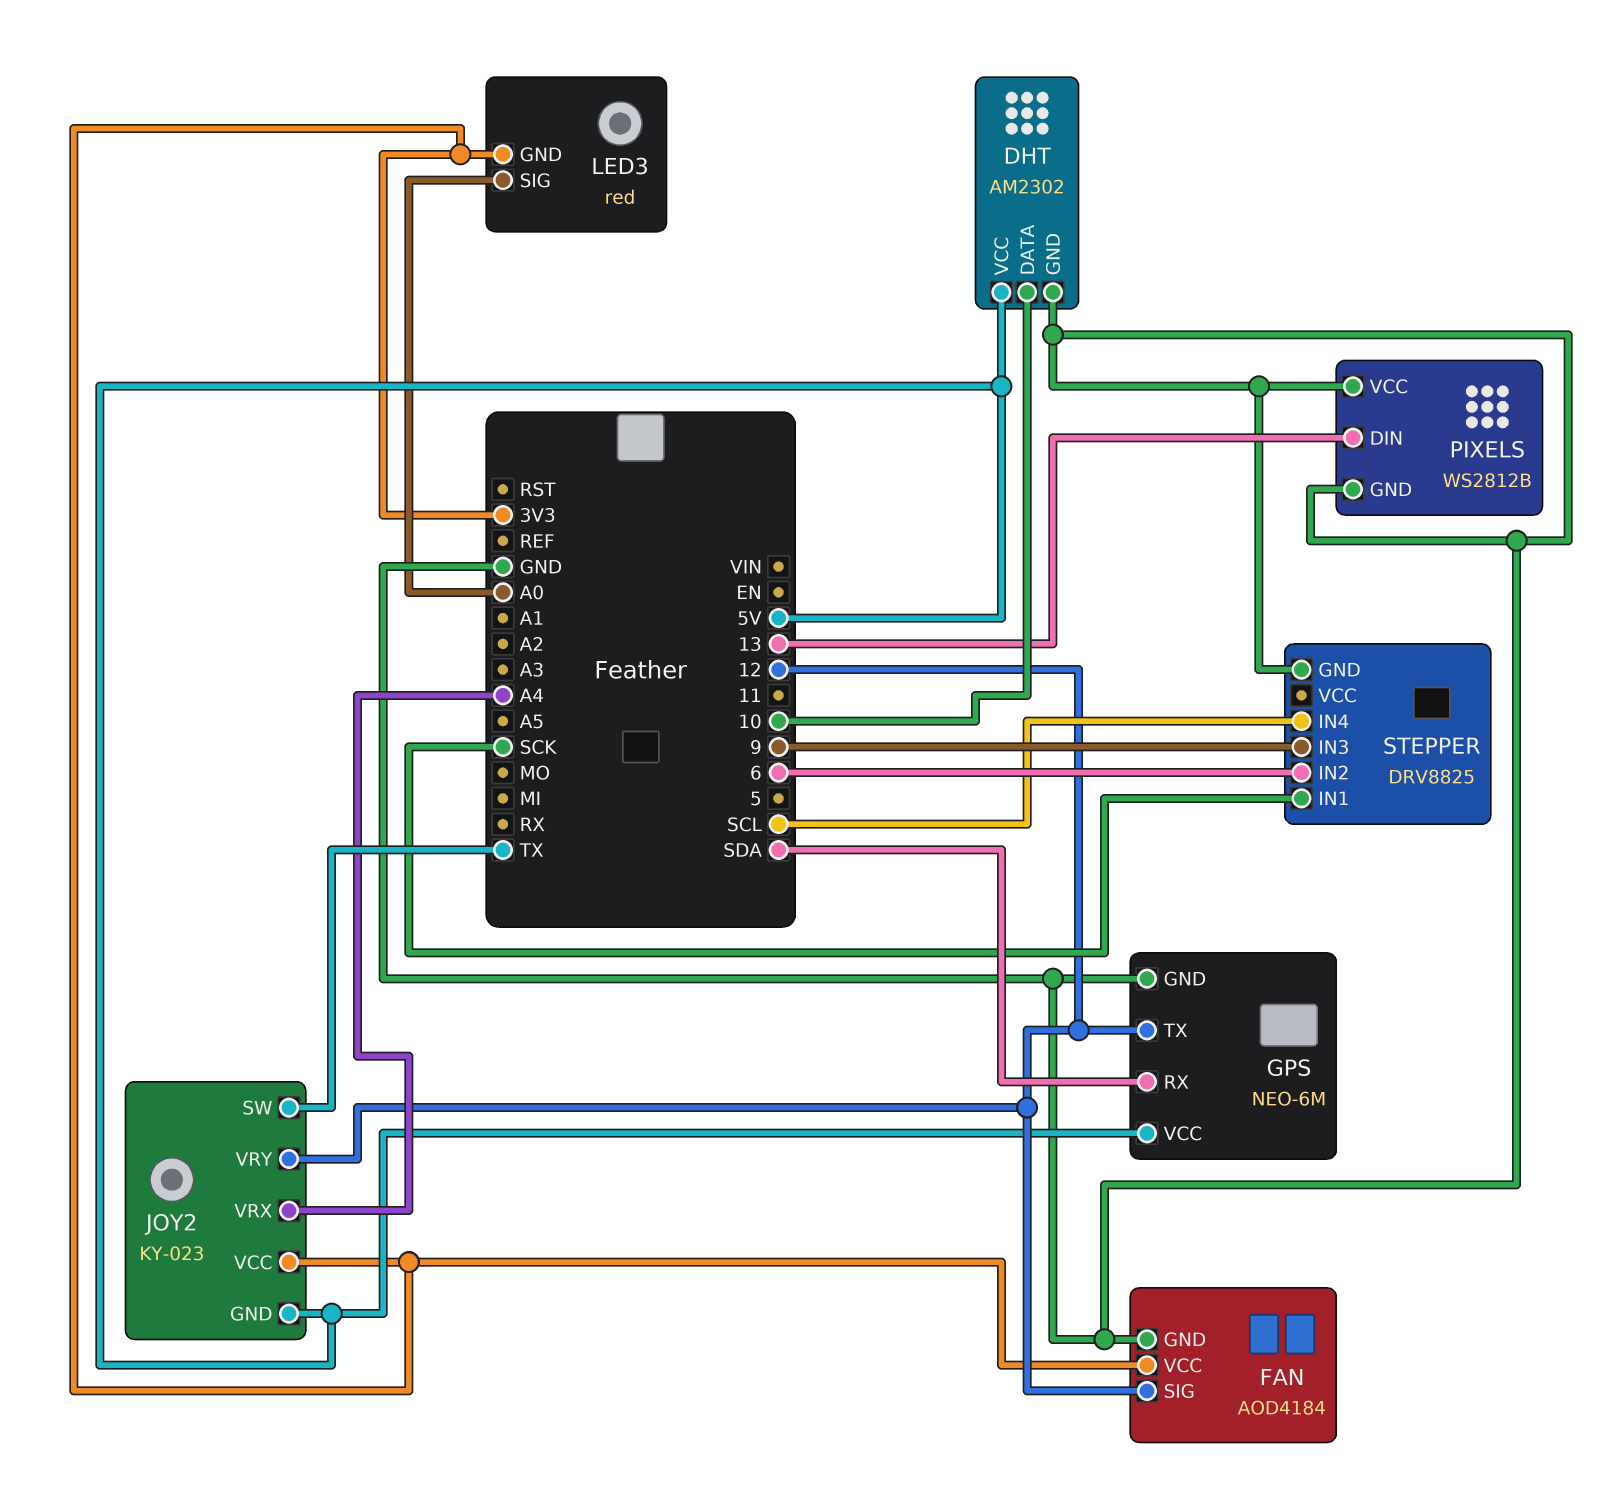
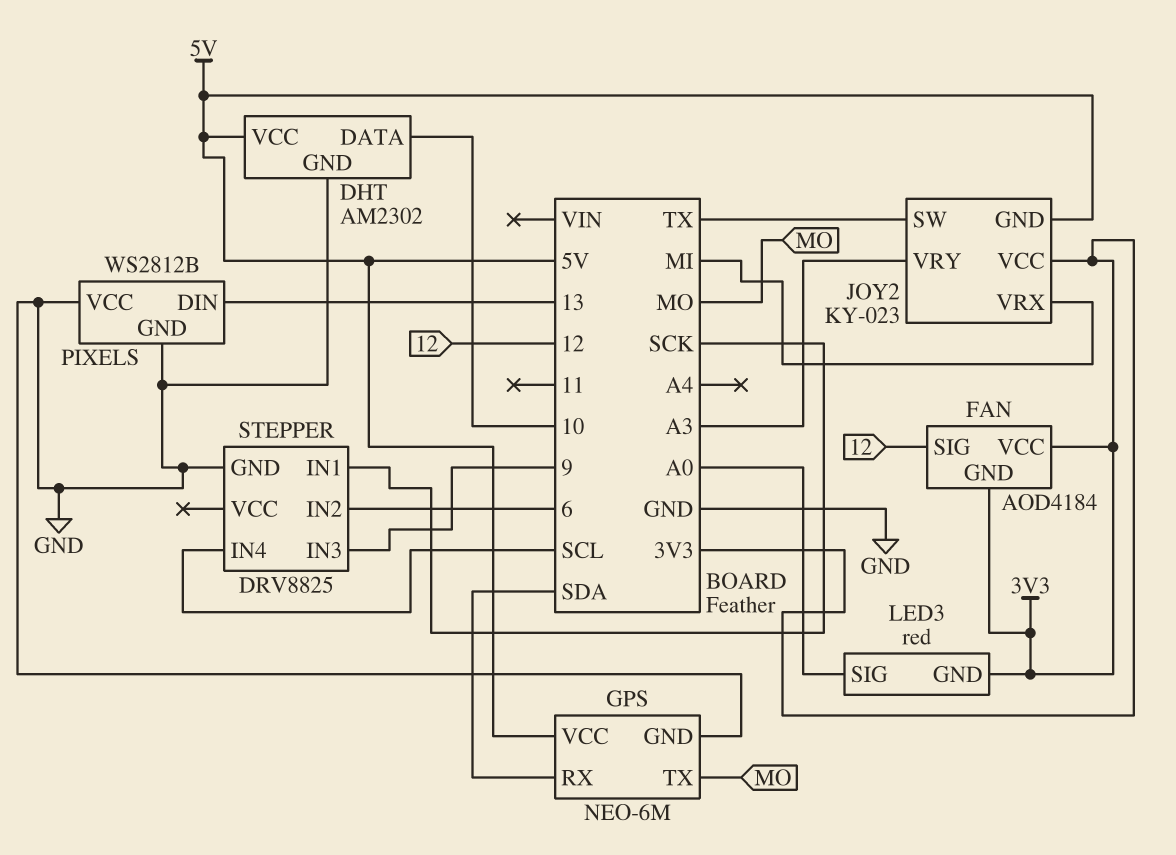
FAN pin GND: GND -> 3V3
GPS pin TX: 12 -> MO
JOY2 pin VRX: A4 -> MI
JOY2 pin VRY: 12 -> A3

